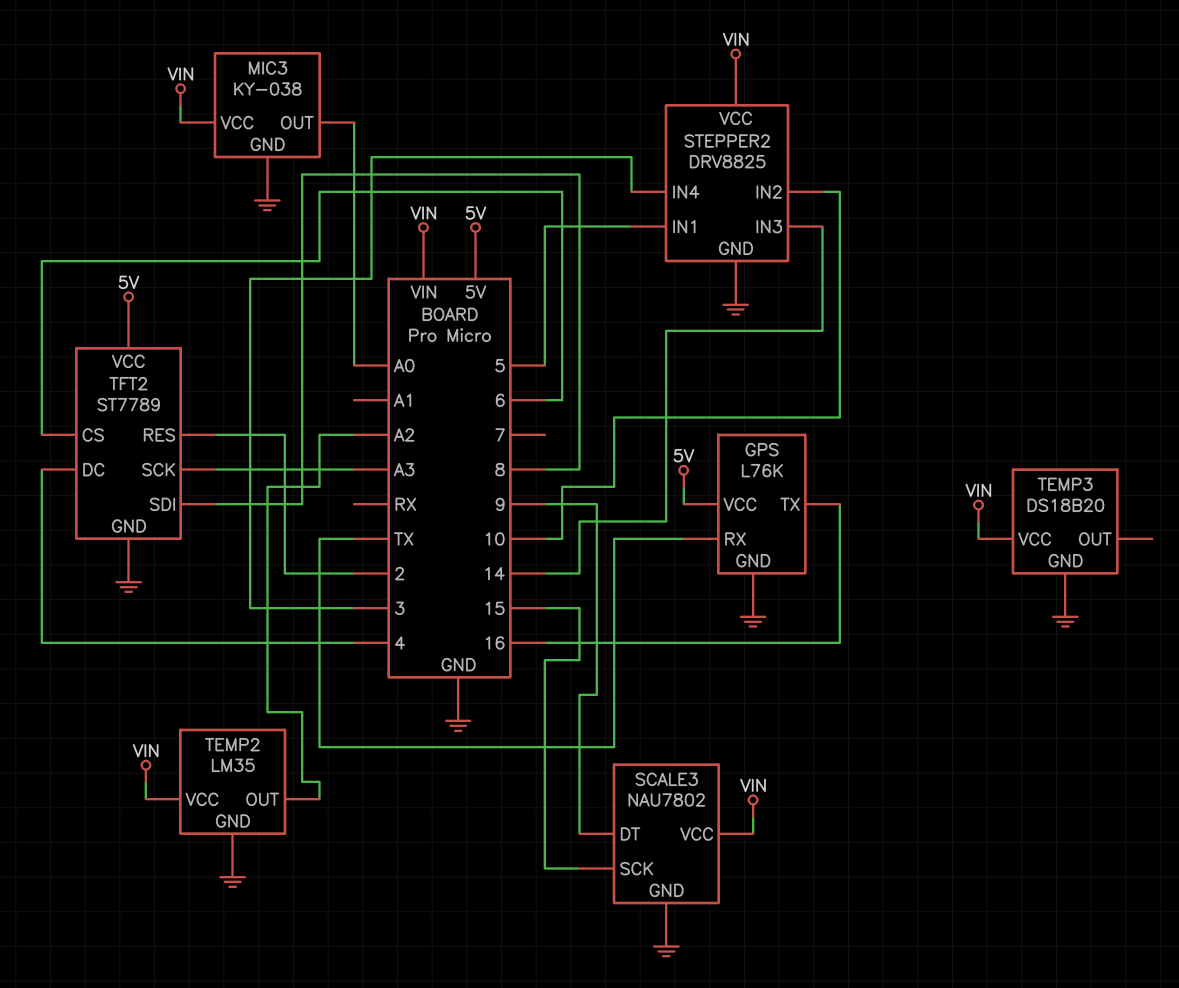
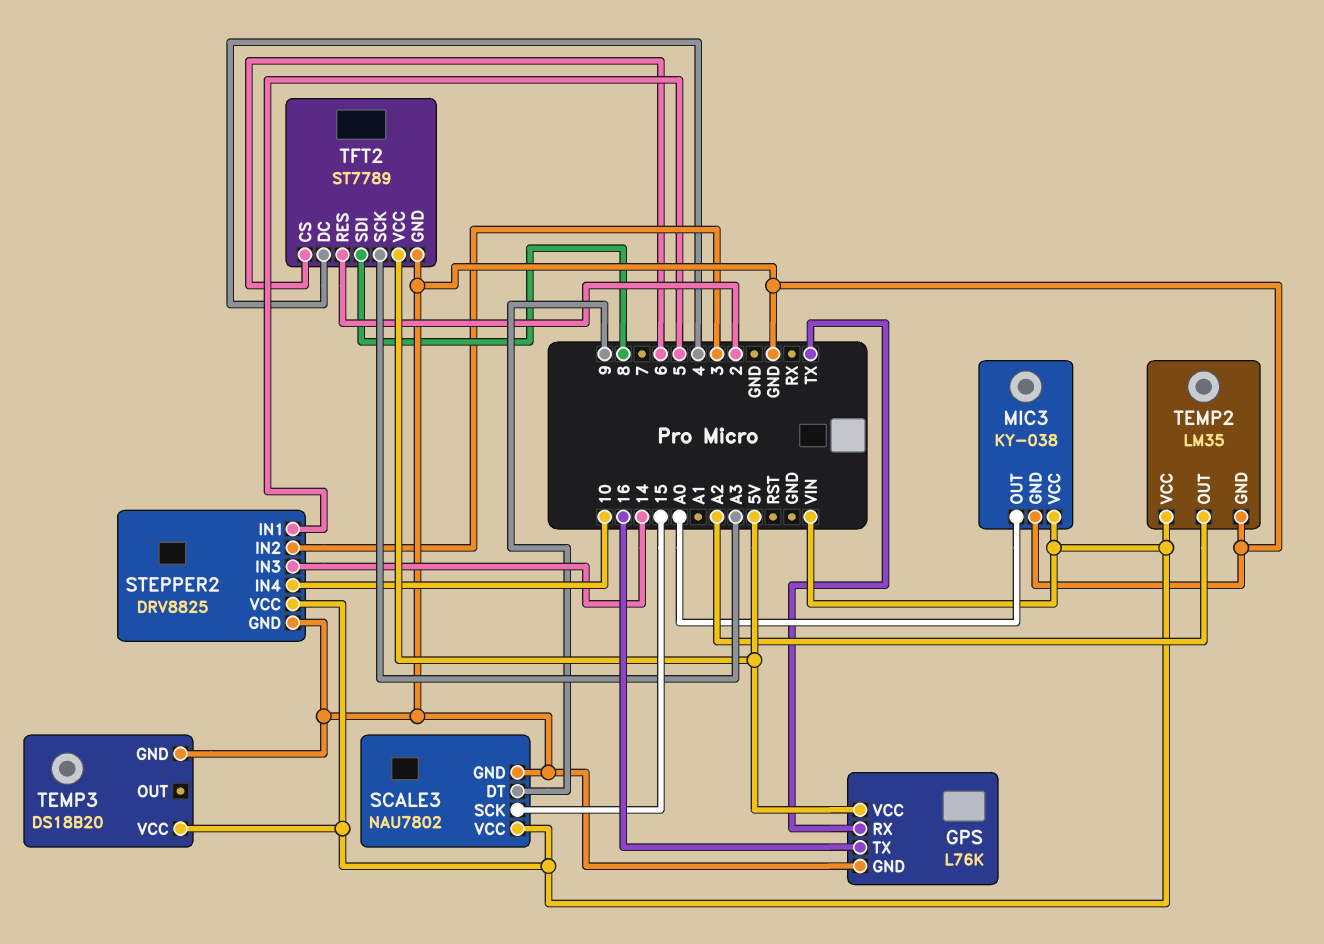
STEPPER2 pin IN2: 10 -> 3
STEPPER2 pin IN4: 3 -> 10

